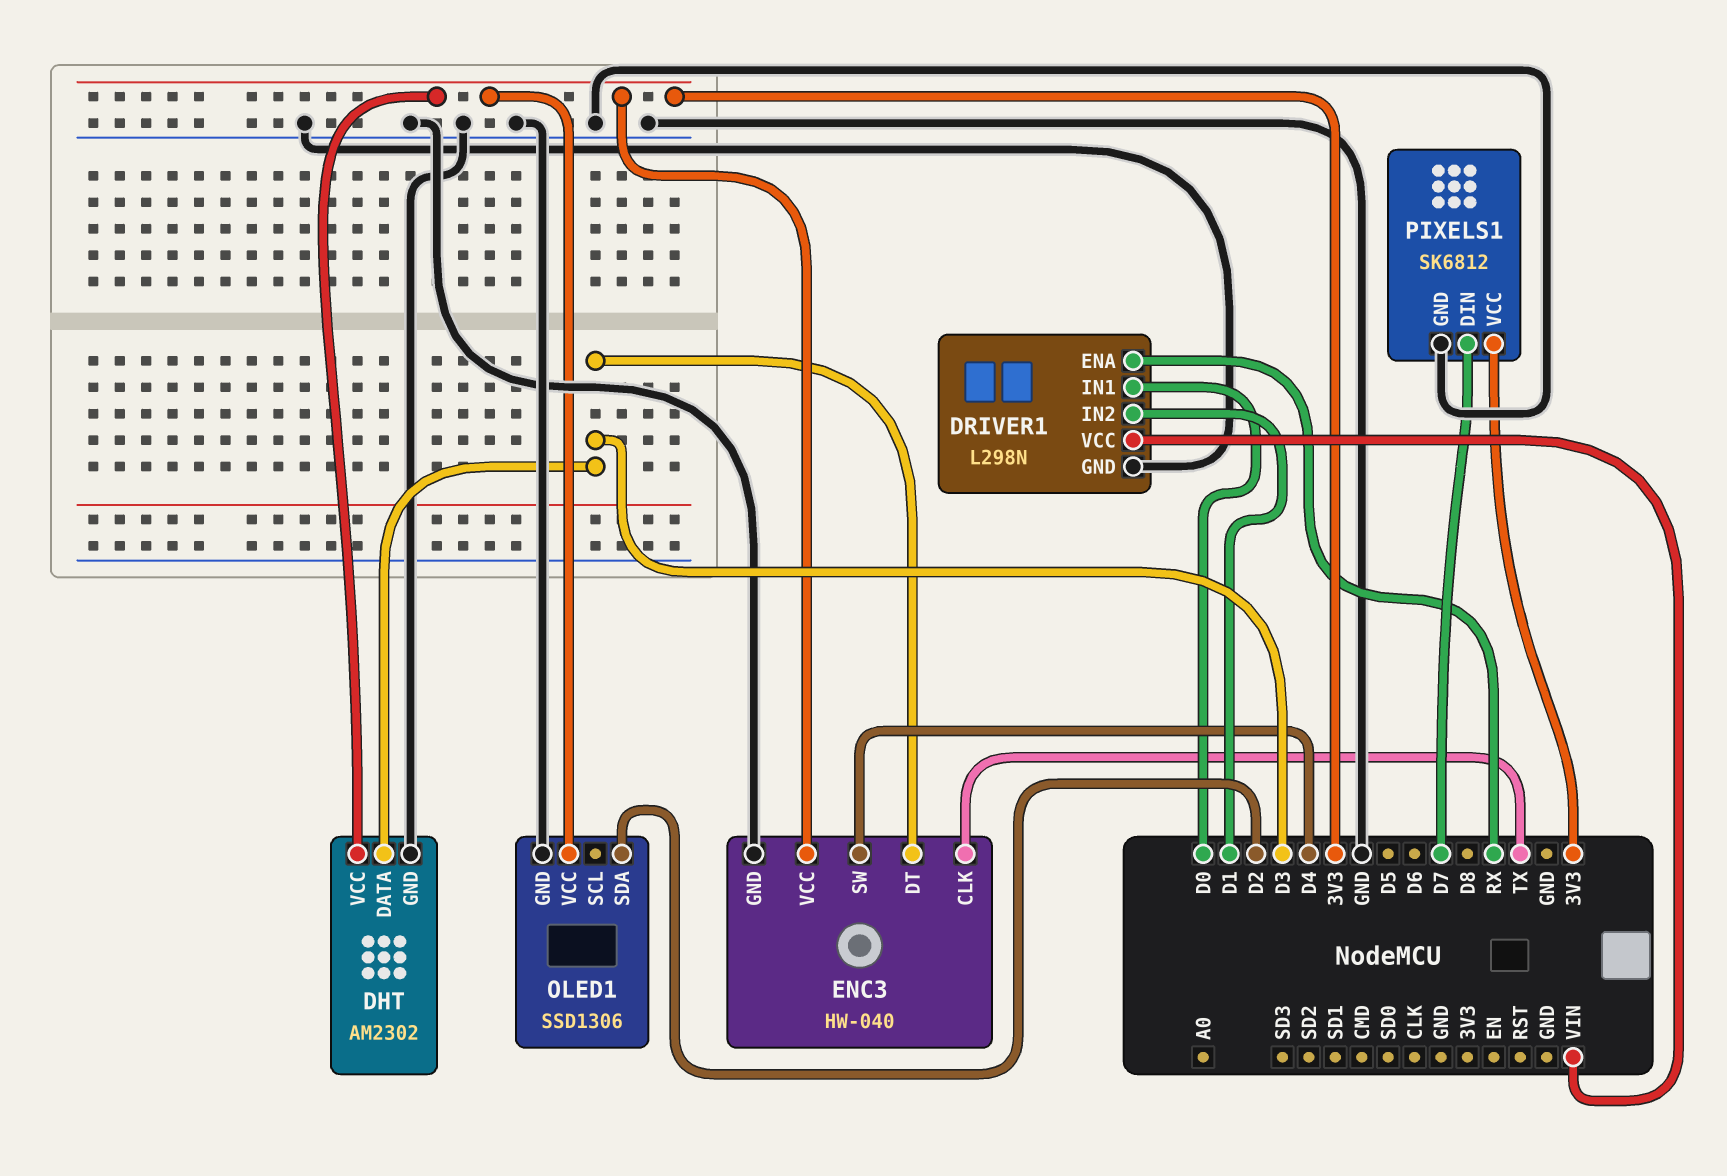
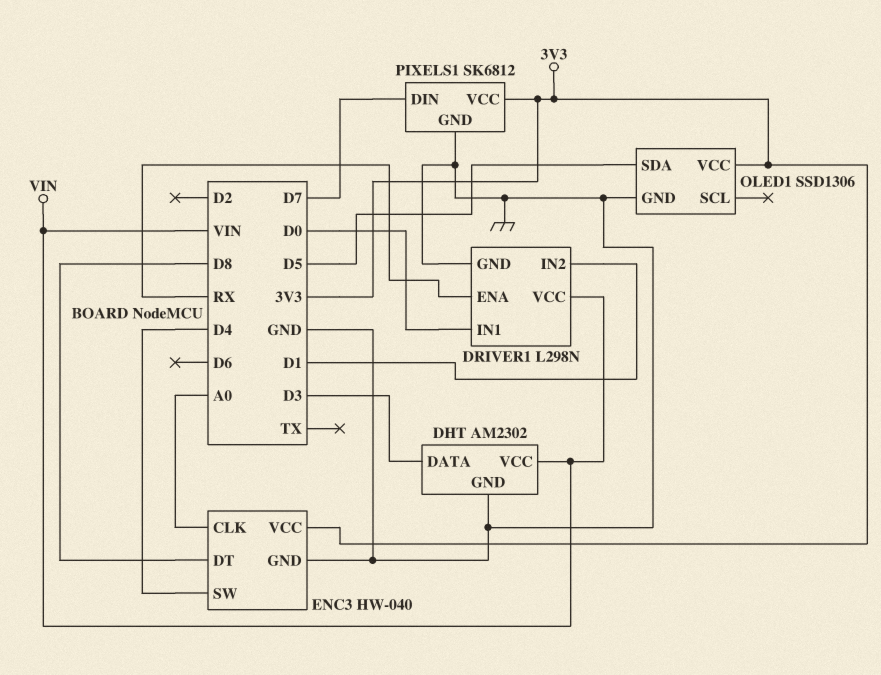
DHT pin VCC: 3V3 -> VIN
ENC3 pin CLK: TX -> A0
ENC3 pin DT: D3 -> D8
OLED1 pin SDA: D2 -> D5

